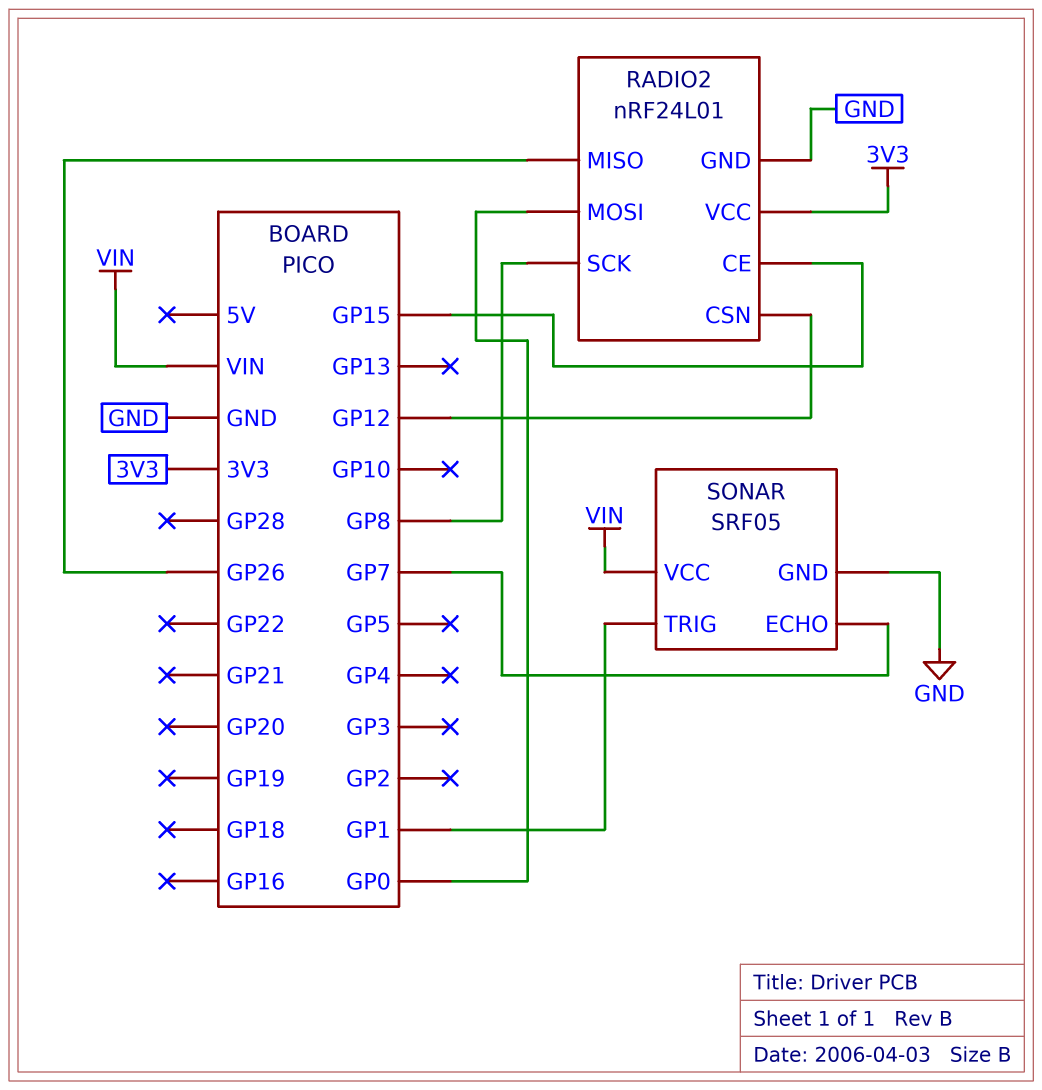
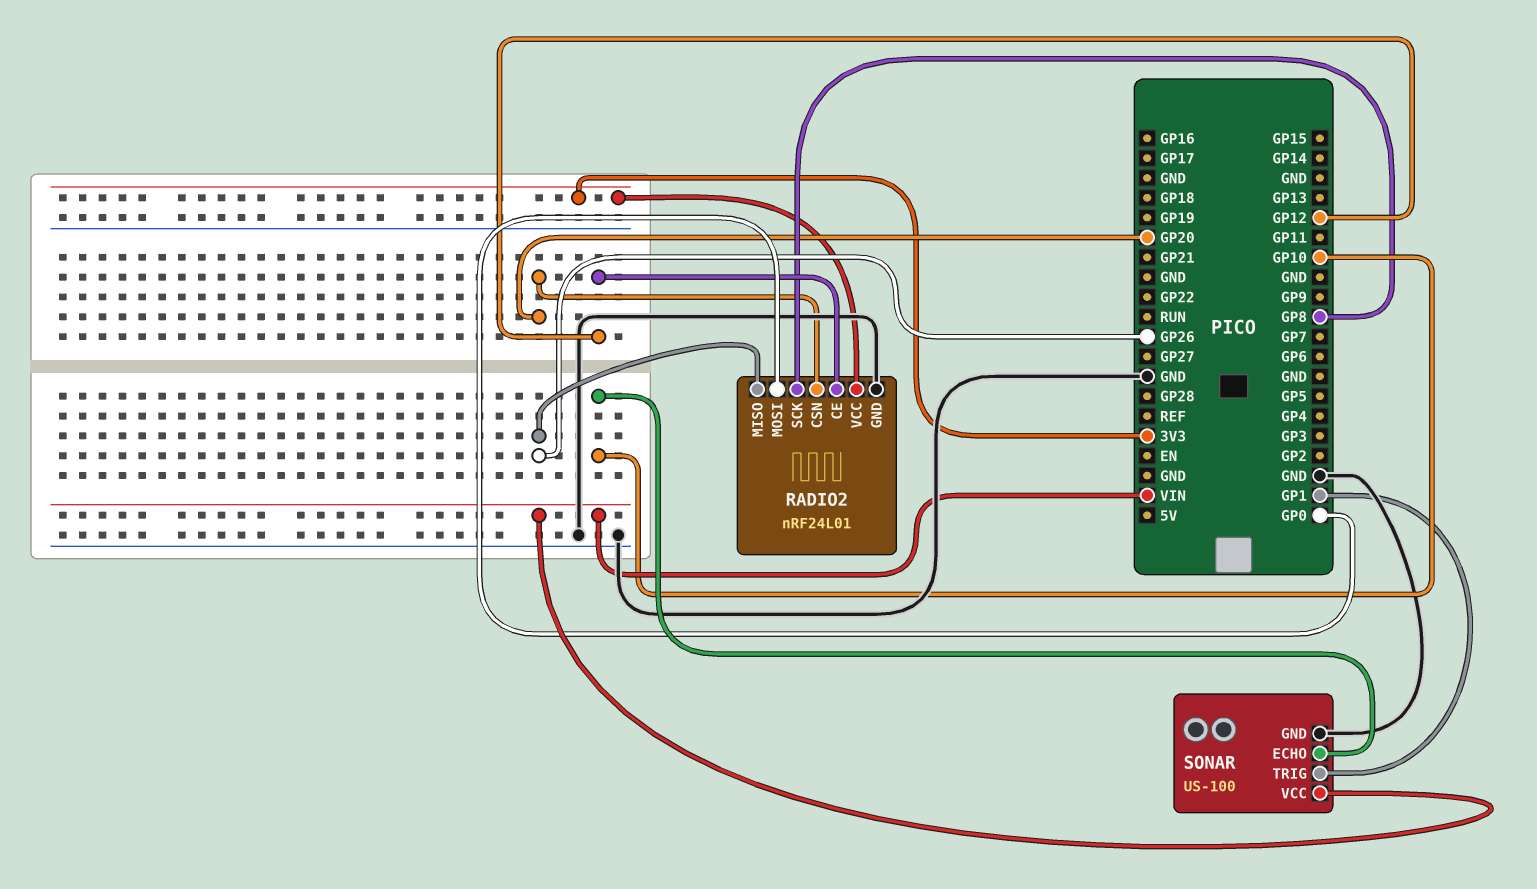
RADIO2 pin CE: GP15 -> GP12
RADIO2 pin CSN: GP12 -> GP20
SONAR: SRF05 -> US-100
SONAR pin ECHO: GP7 -> GP10

